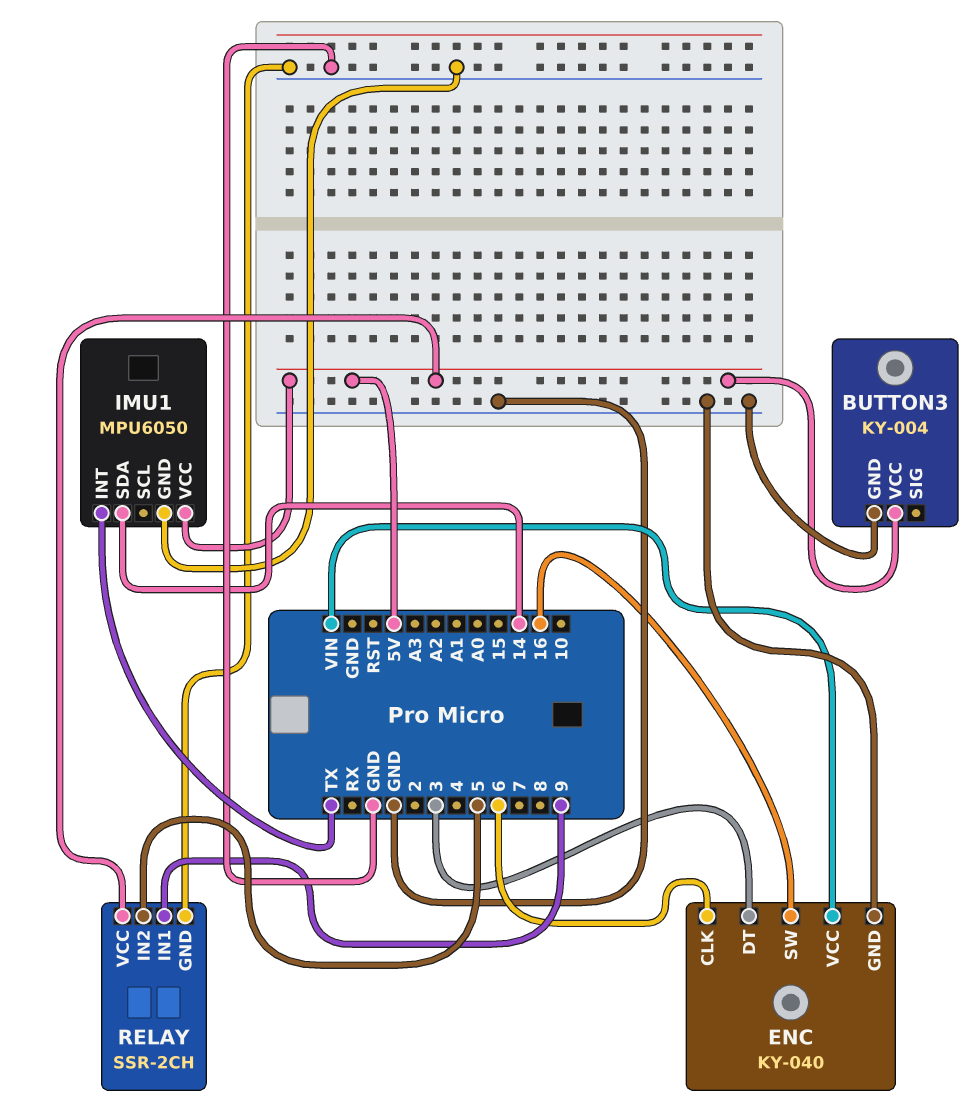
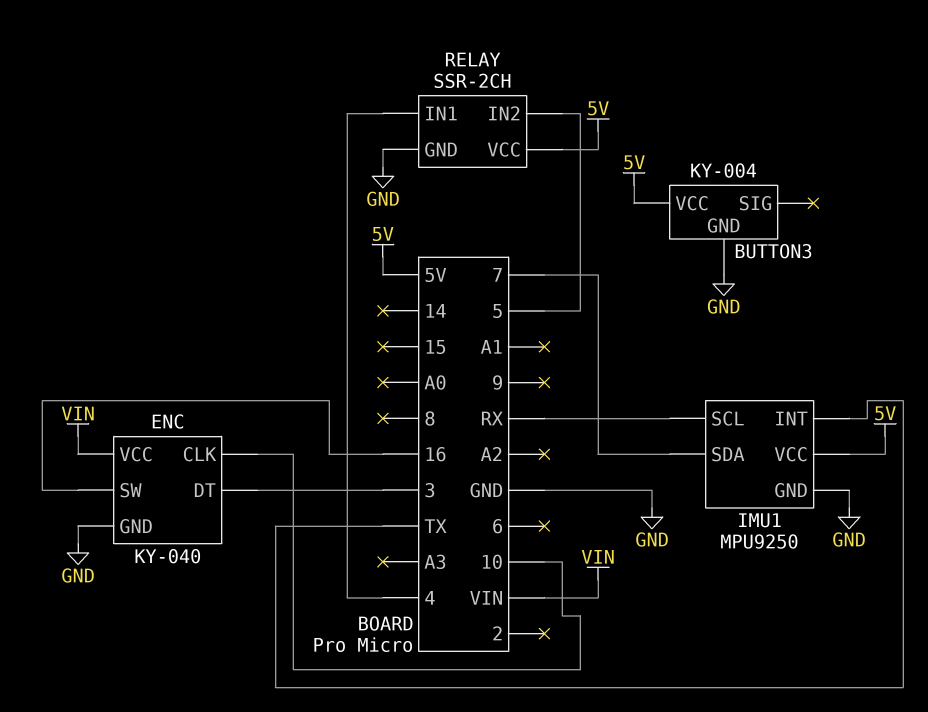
ENC pin CLK: 6 -> 10
IMU1: MPU6050 -> MPU9250
IMU1 pin SCL: none -> RX
IMU1 pin SDA: 14 -> 7
RELAY pin IN1: 9 -> 4

